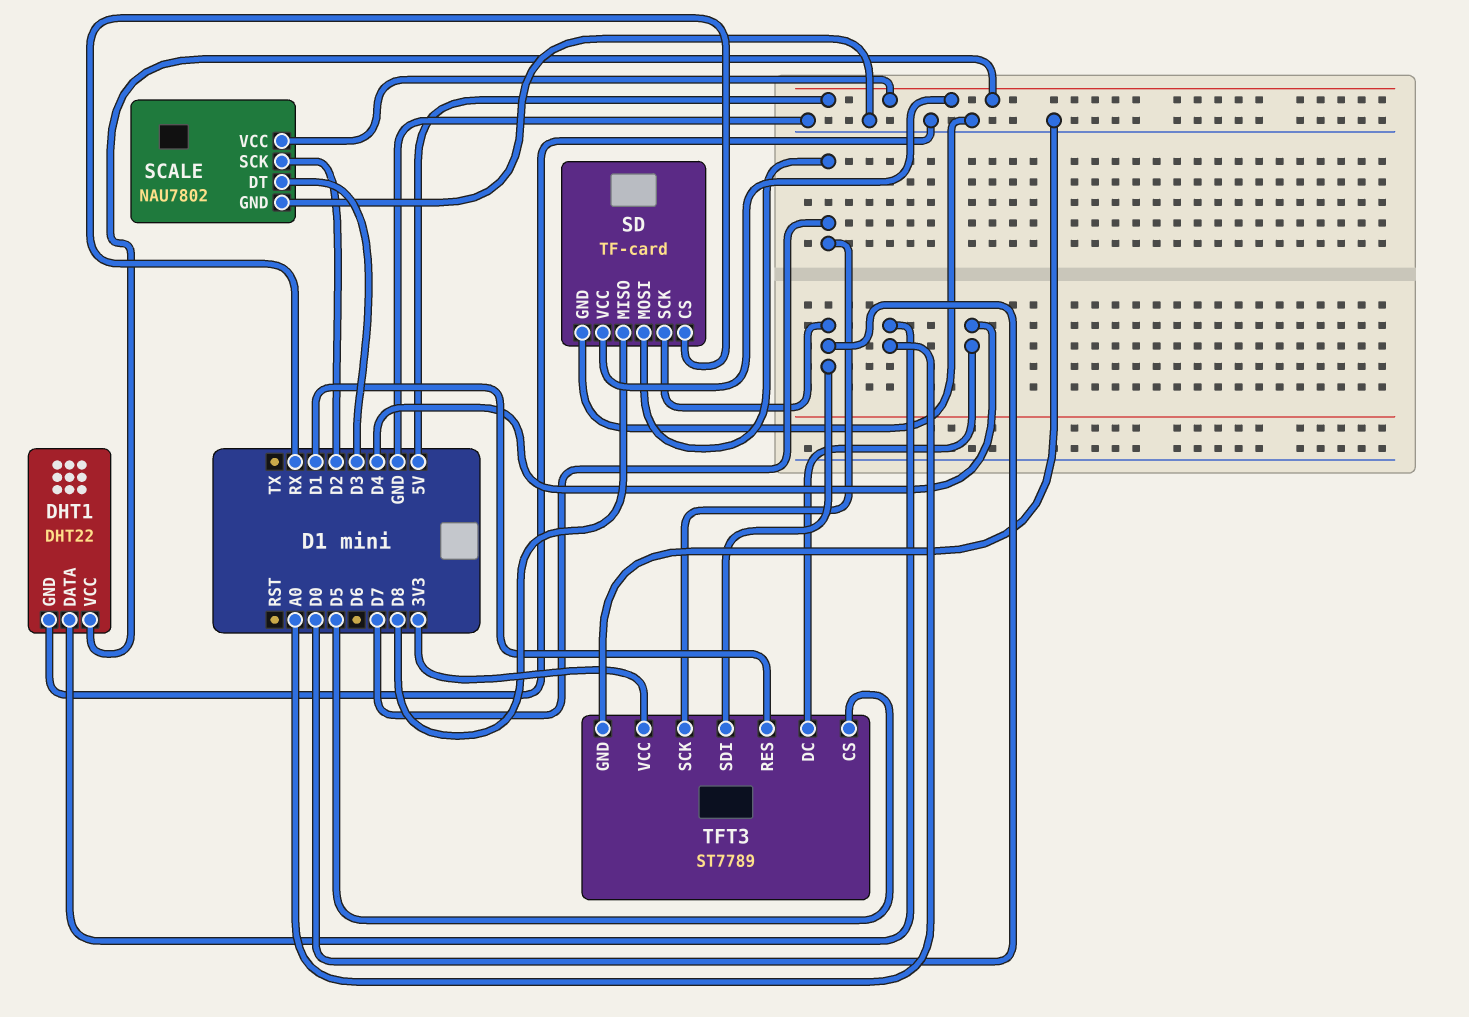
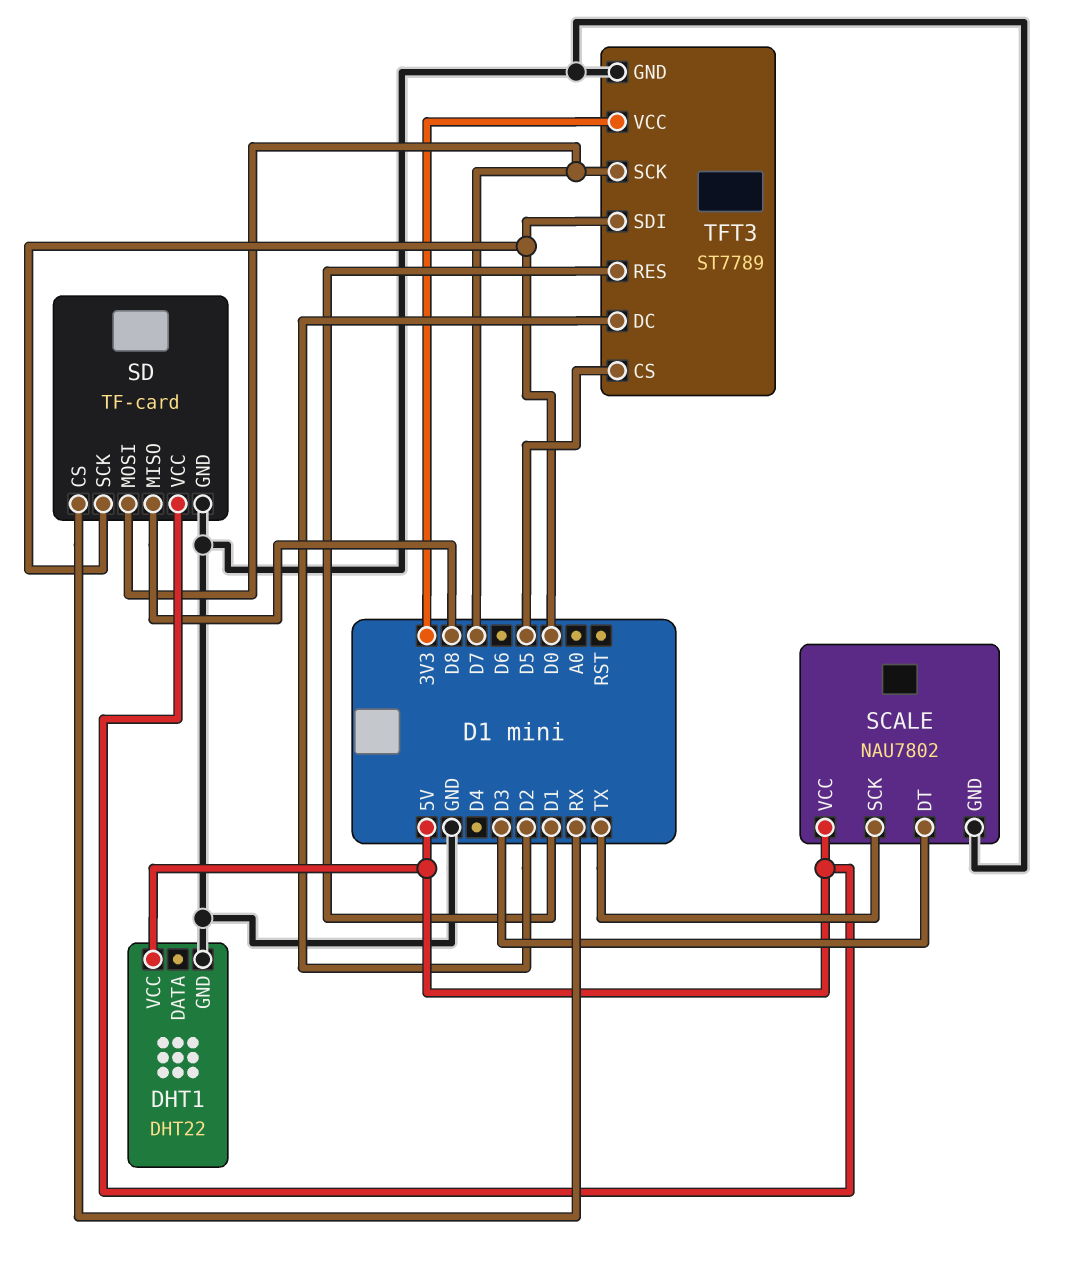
DHT1 pin DATA: A0 -> none
SCALE pin SCK: D2 -> TX
TFT3 pin DC: D4 -> D2

